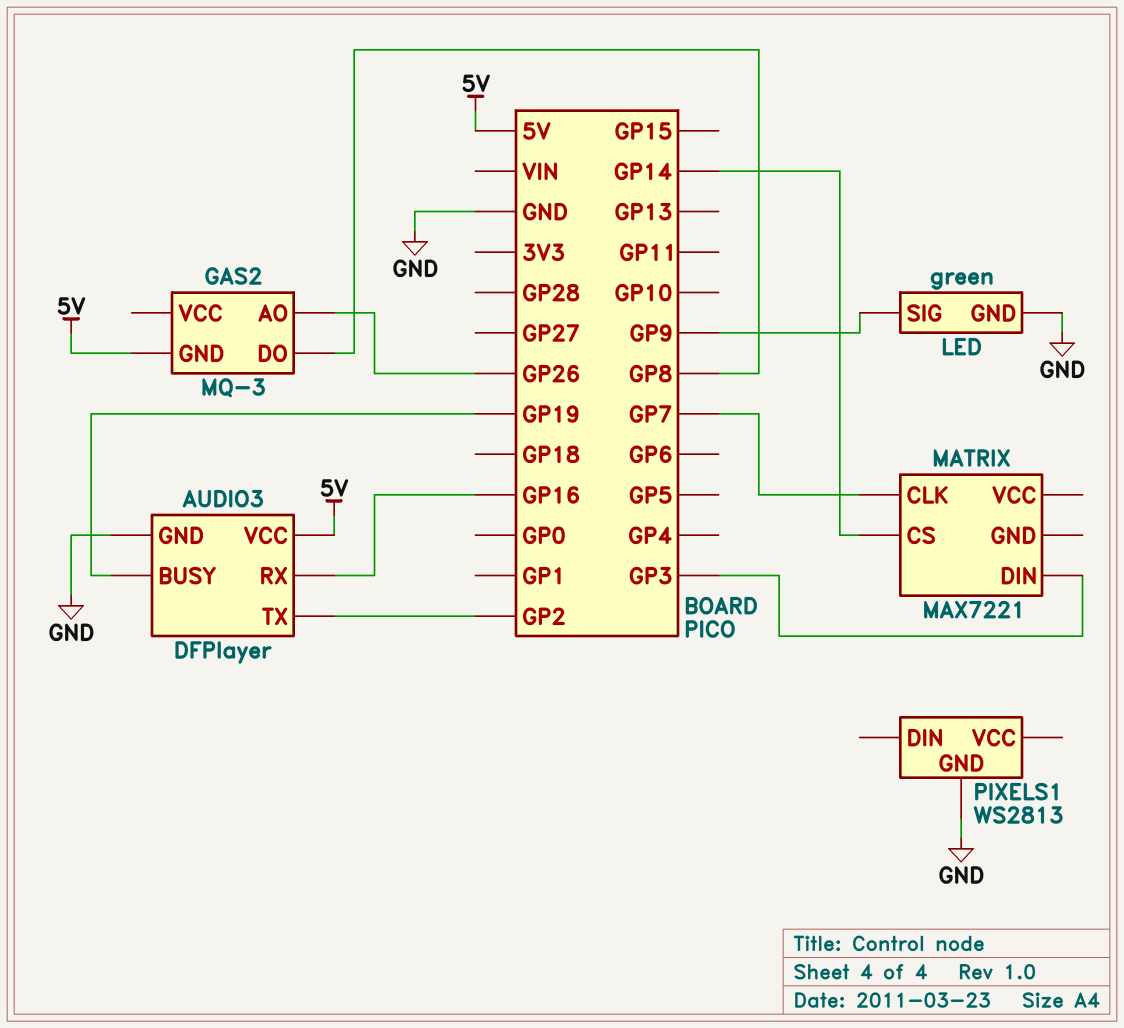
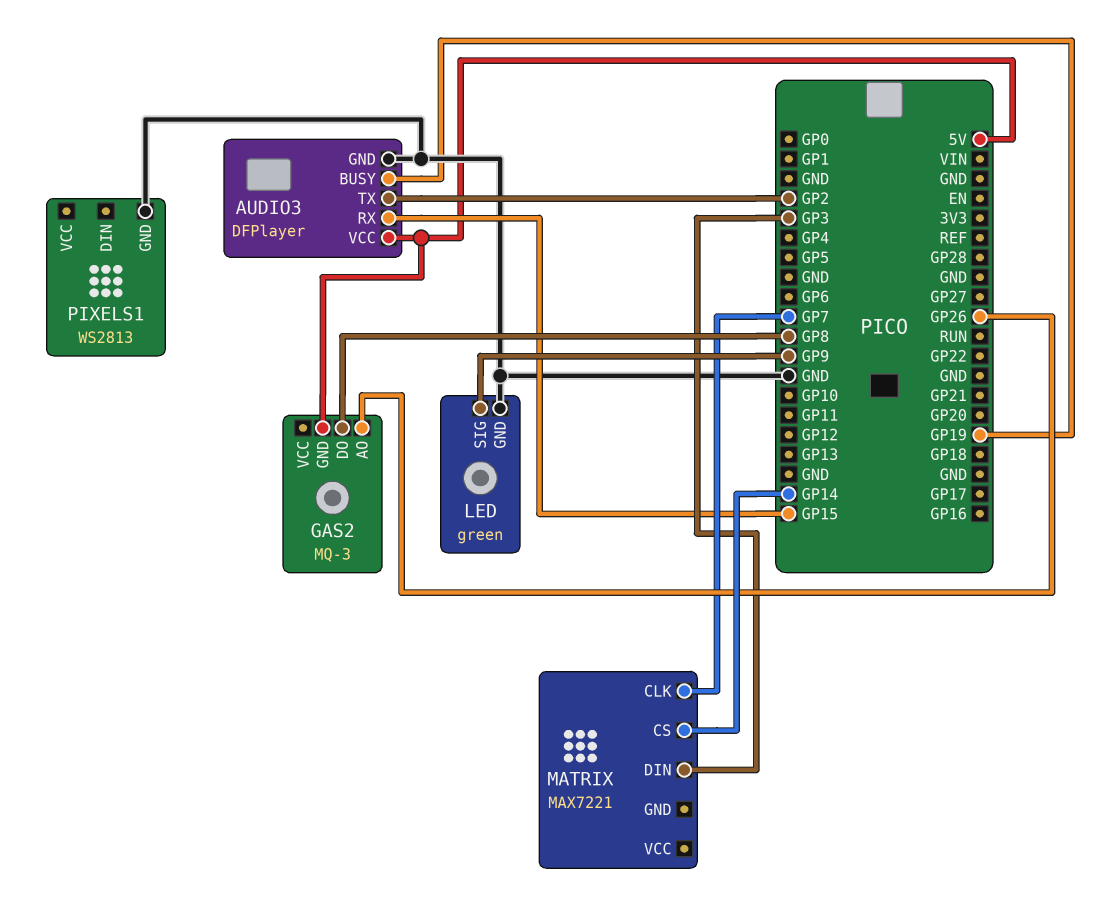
AUDIO3 pin RX: GP16 -> GP15

